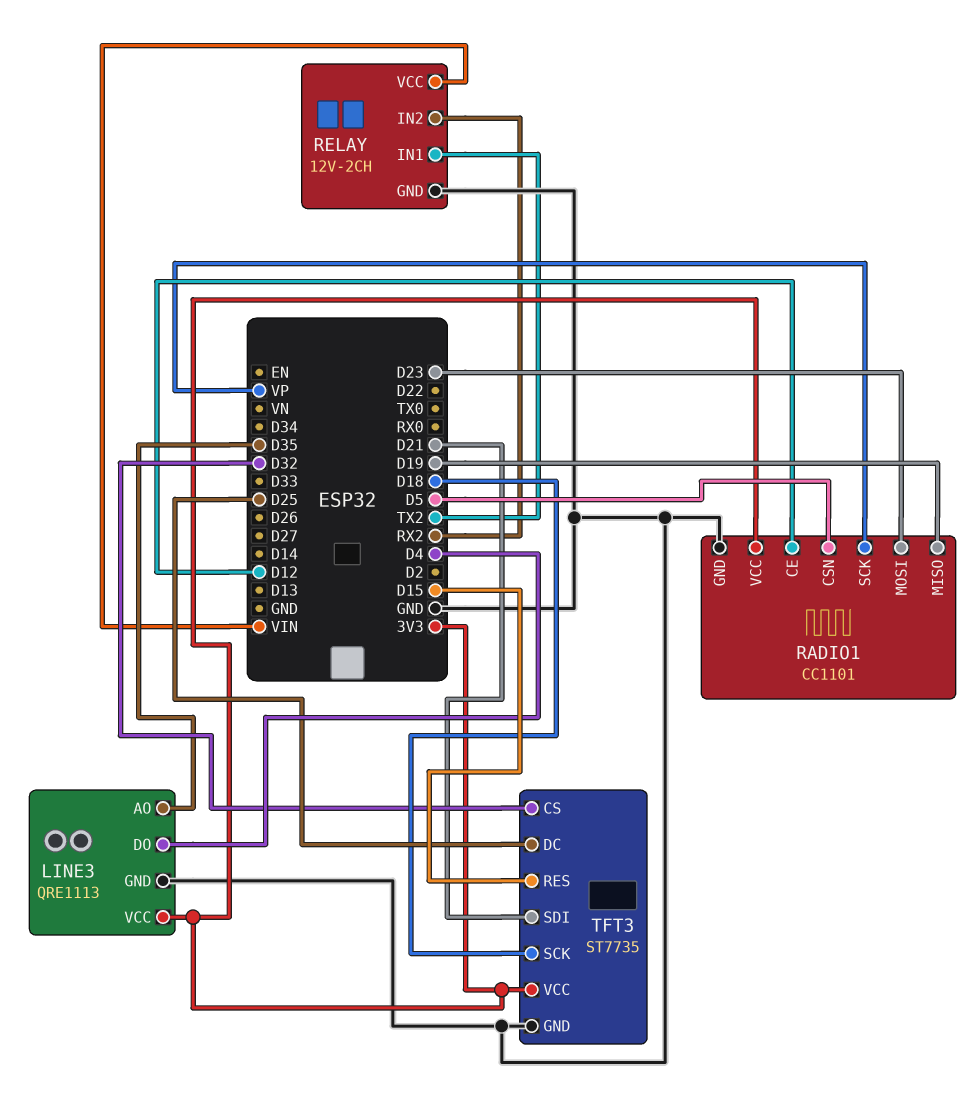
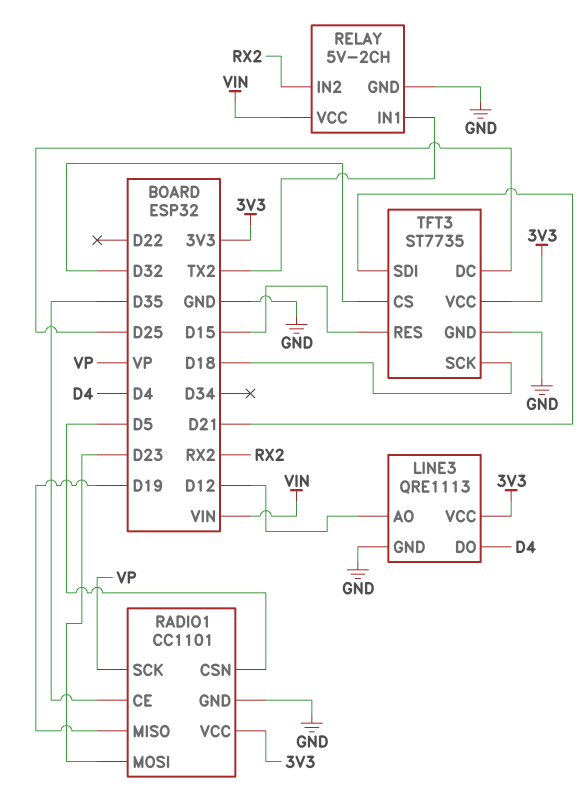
LINE3 pin AO: D35 -> D12
RADIO1 pin CE: D12 -> D35
RELAY: 12V-2CH -> 5V-2CH

